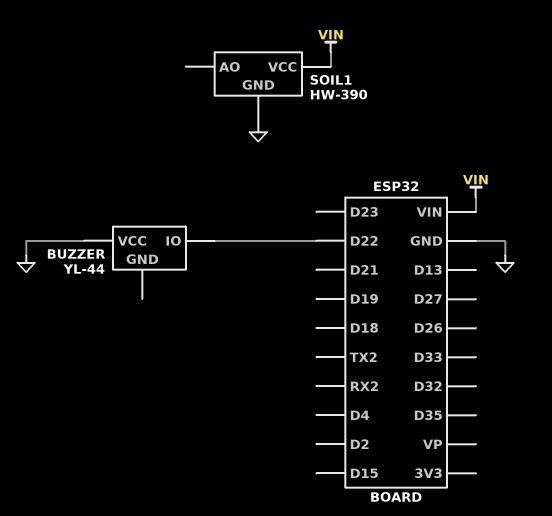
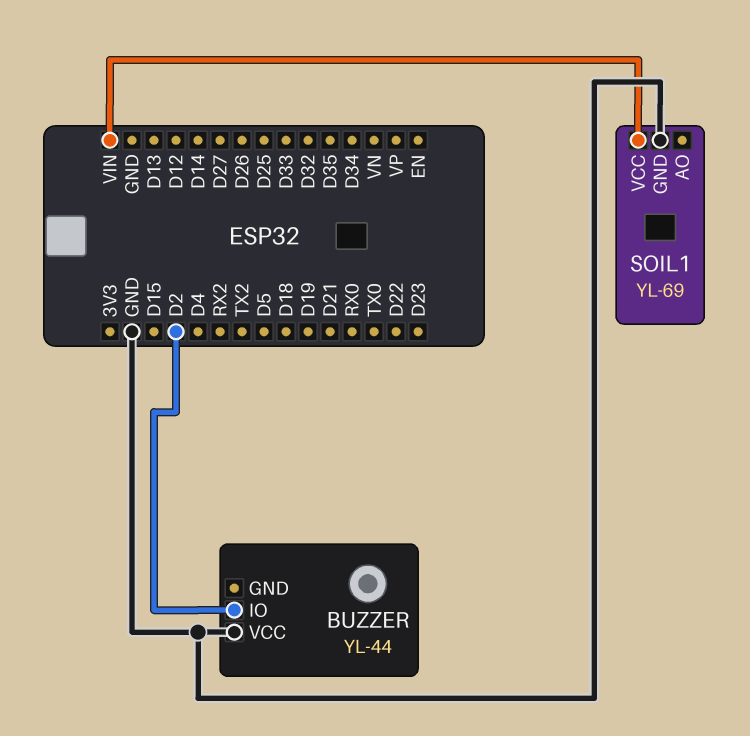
BUZZER pin IO: D22 -> D2
SOIL1: HW-390 -> YL-69

